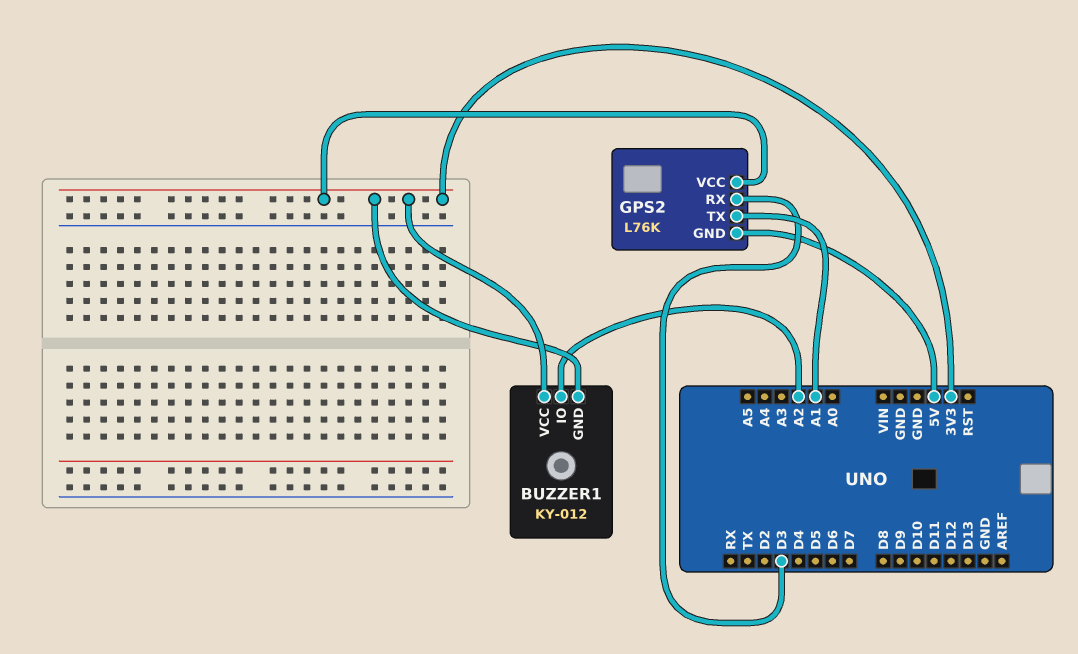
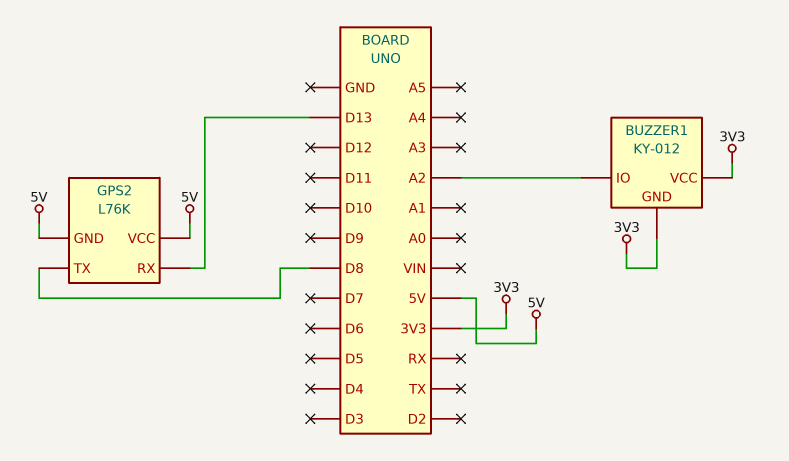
GPS2 pin RX: D3 -> D13
GPS2 pin TX: A1 -> D8
GPS2 pin VCC: 3V3 -> 5V

